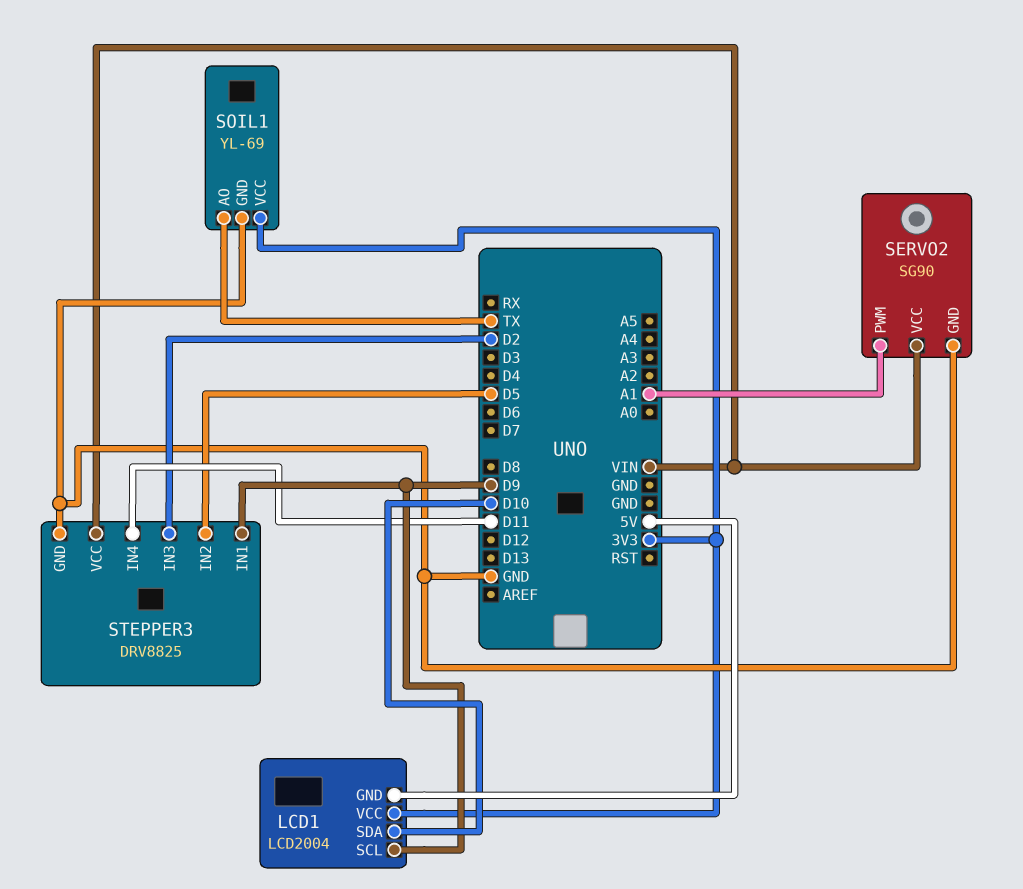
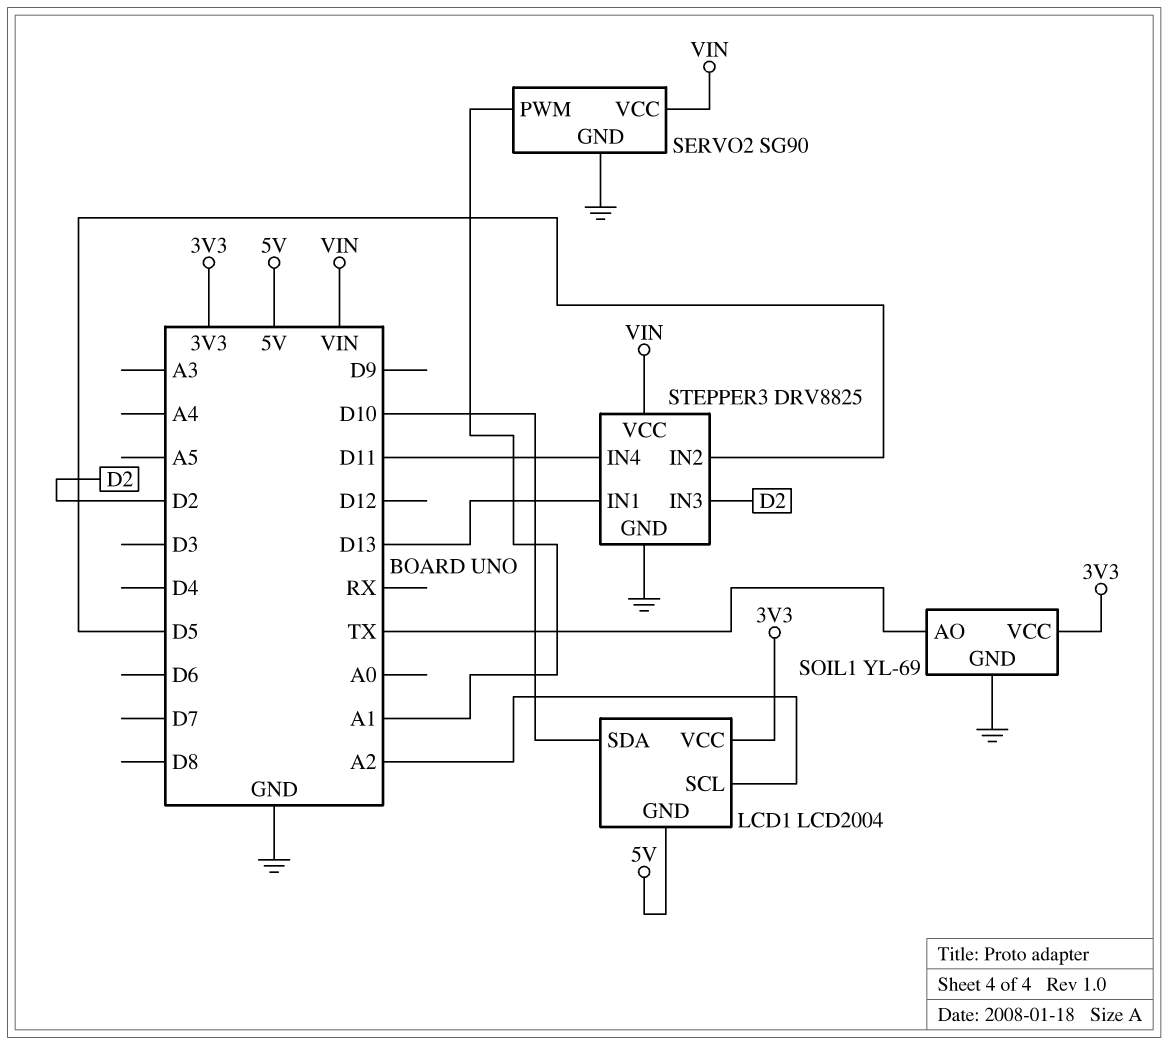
LCD1 pin SCL: D9 -> A2
STEPPER3 pin IN1: D9 -> D13

